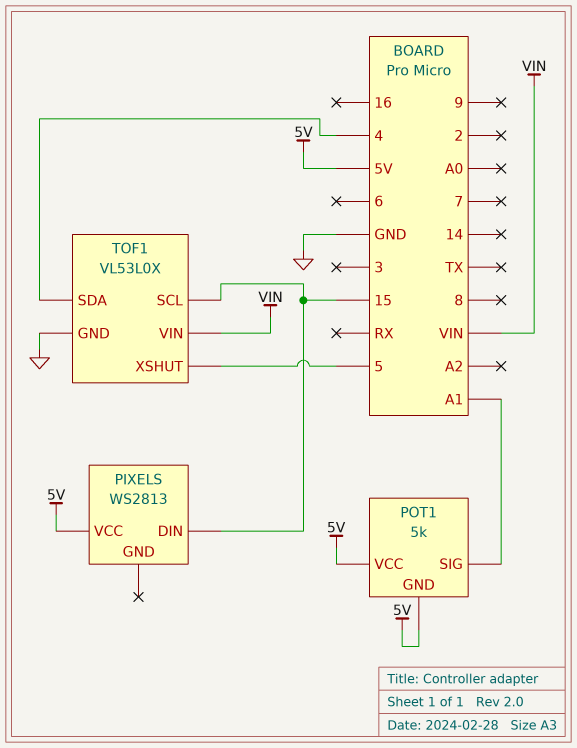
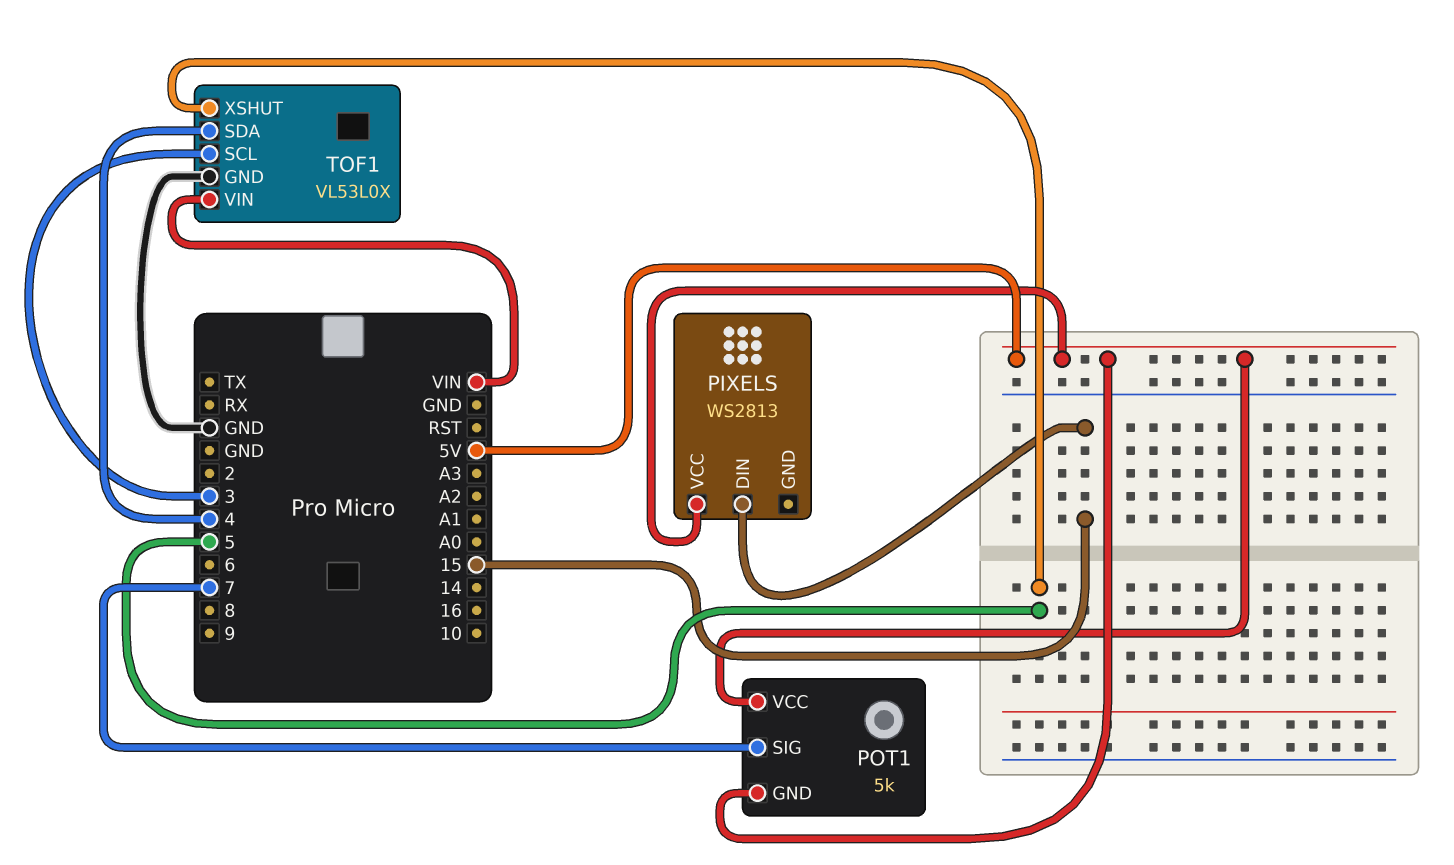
POT1 pin SIG: A1 -> 7
TOF1 pin SCL: 15 -> 3

